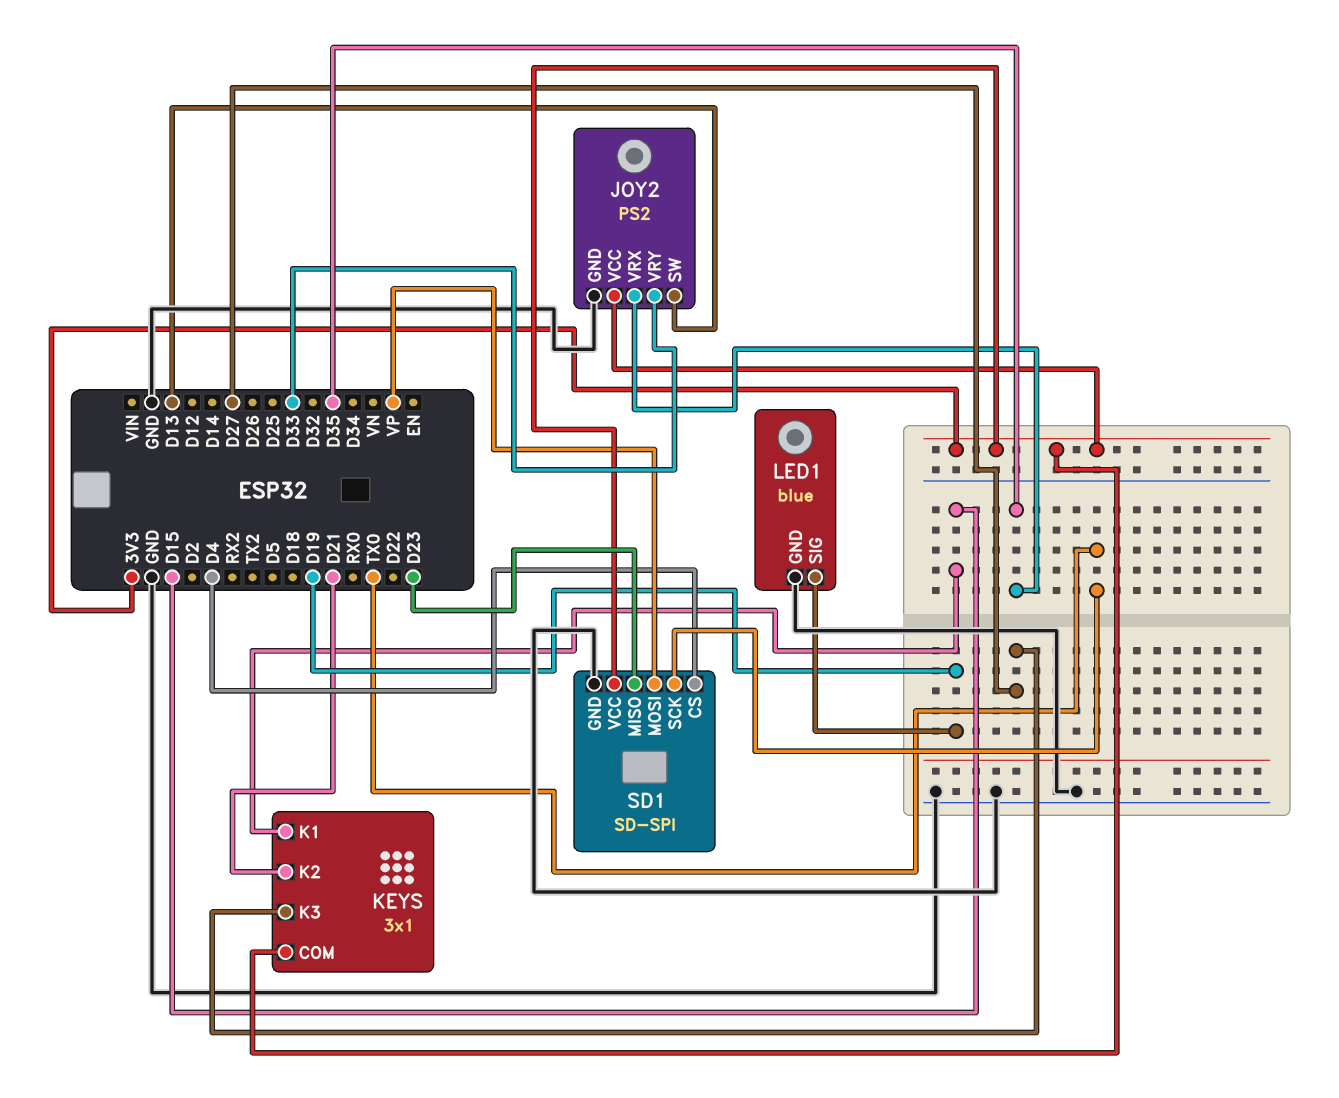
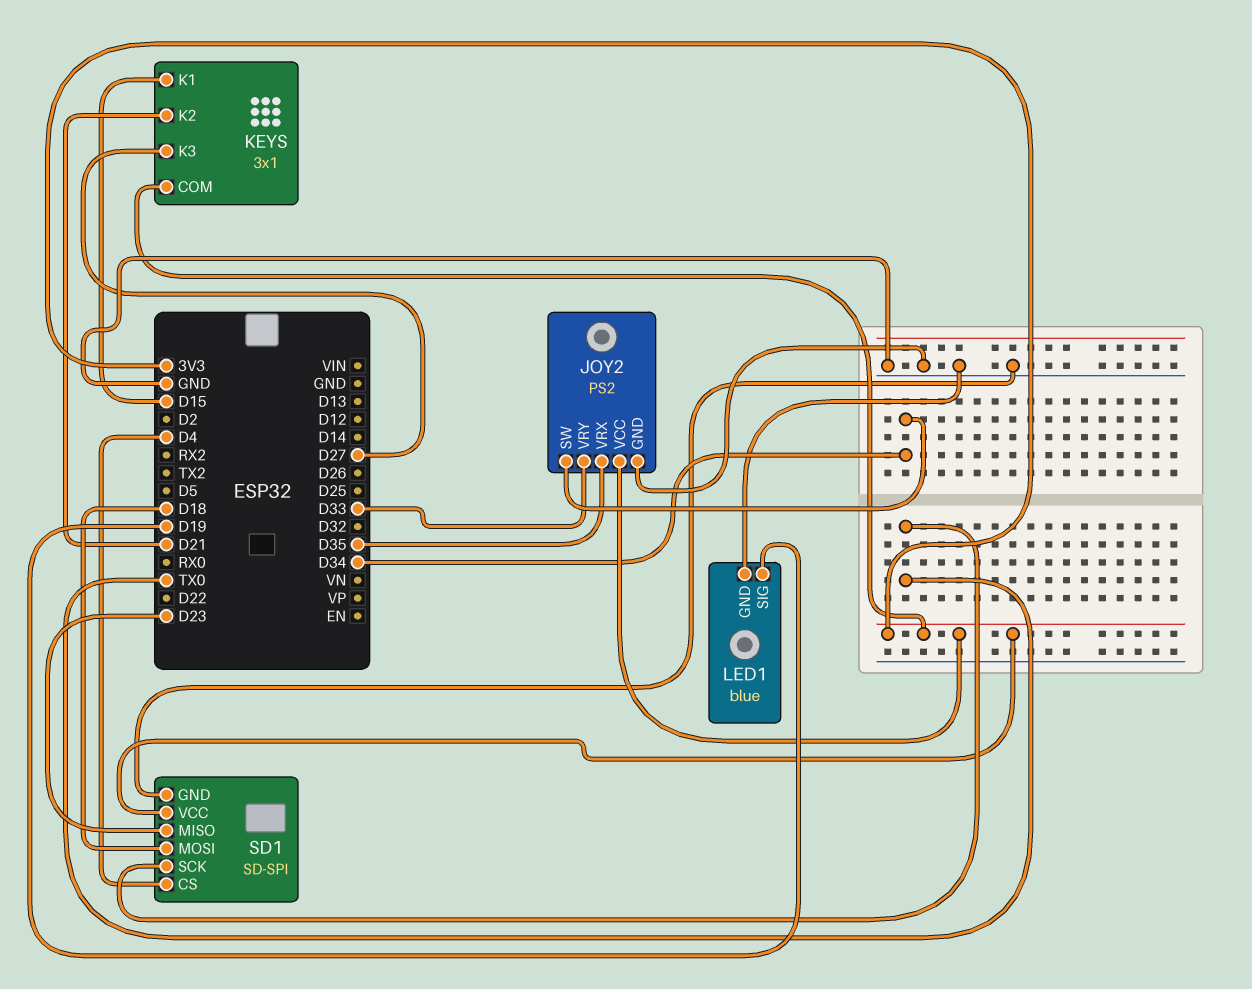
JOY2 pin SW: D13 -> D34
SD1 pin MOSI: VP -> D18

